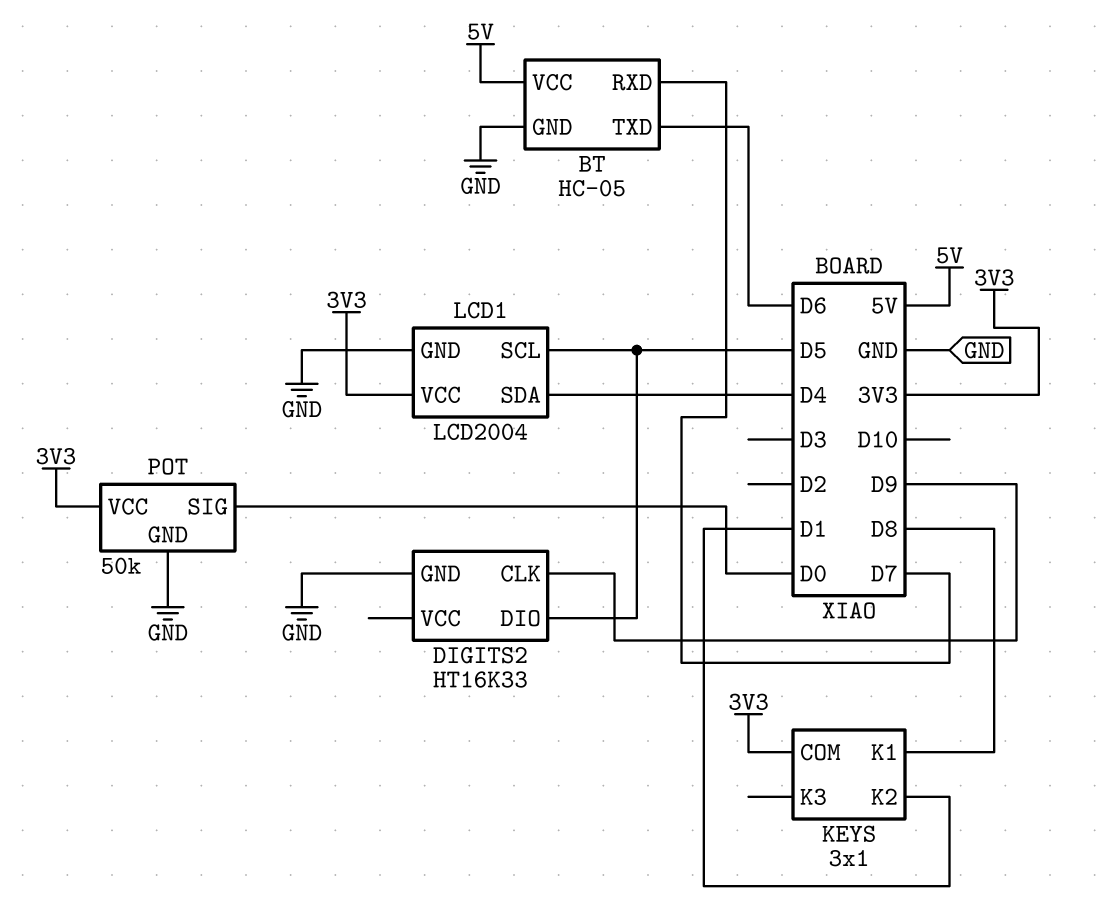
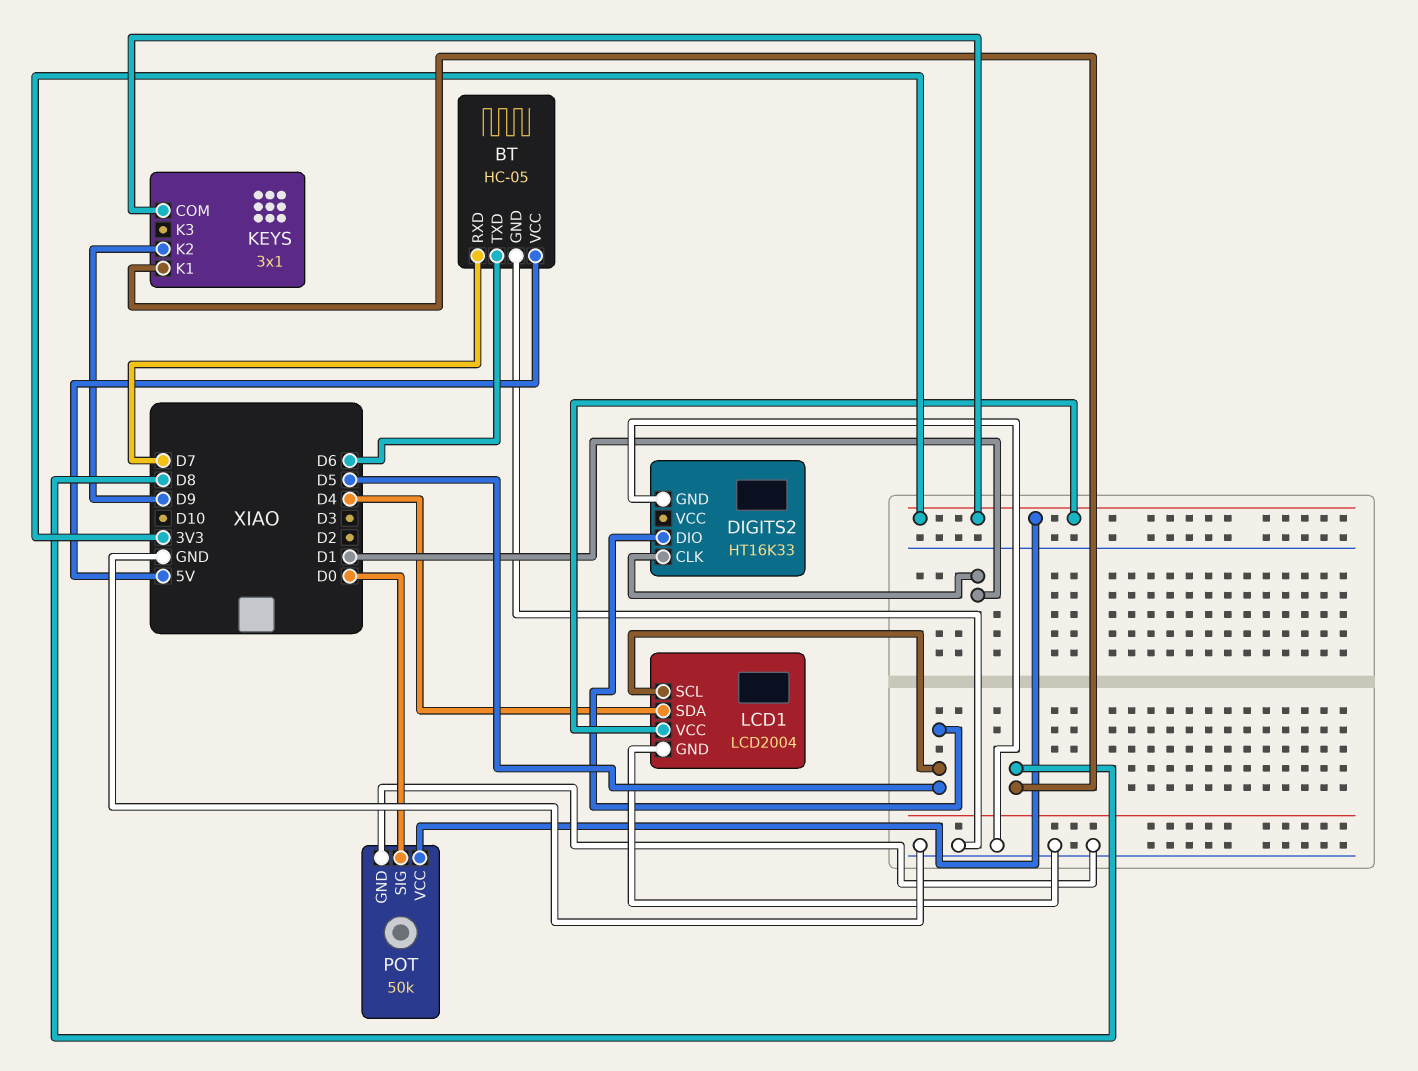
DIGITS2 pin CLK: D9 -> D1
KEYS pin K2: D1 -> D9

